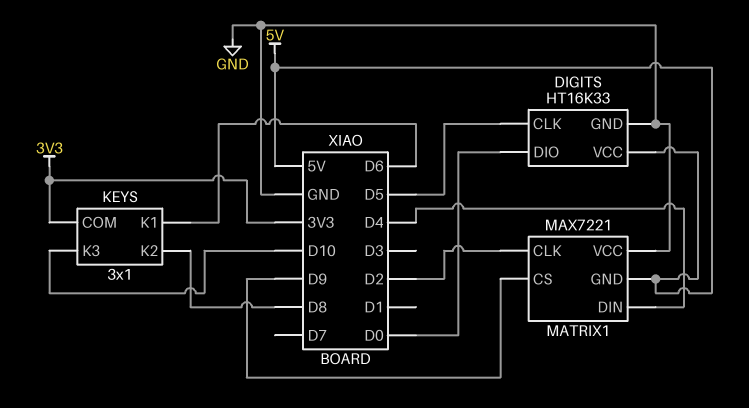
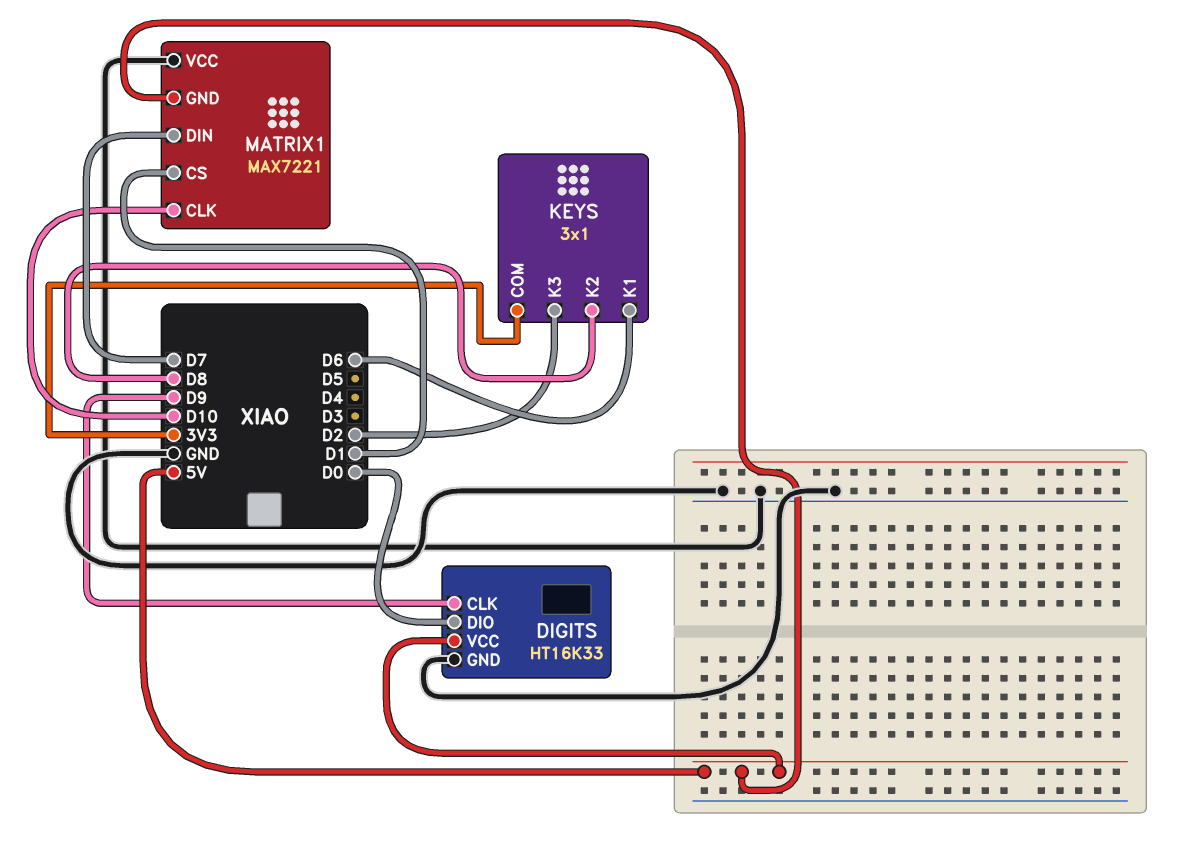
DIGITS pin CLK: D5 -> D9
KEYS pin K3: D10 -> D2
MATRIX1 pin CLK: D2 -> D10
MATRIX1 pin CS: D9 -> D1
MATRIX1 pin DIN: D4 -> D7

